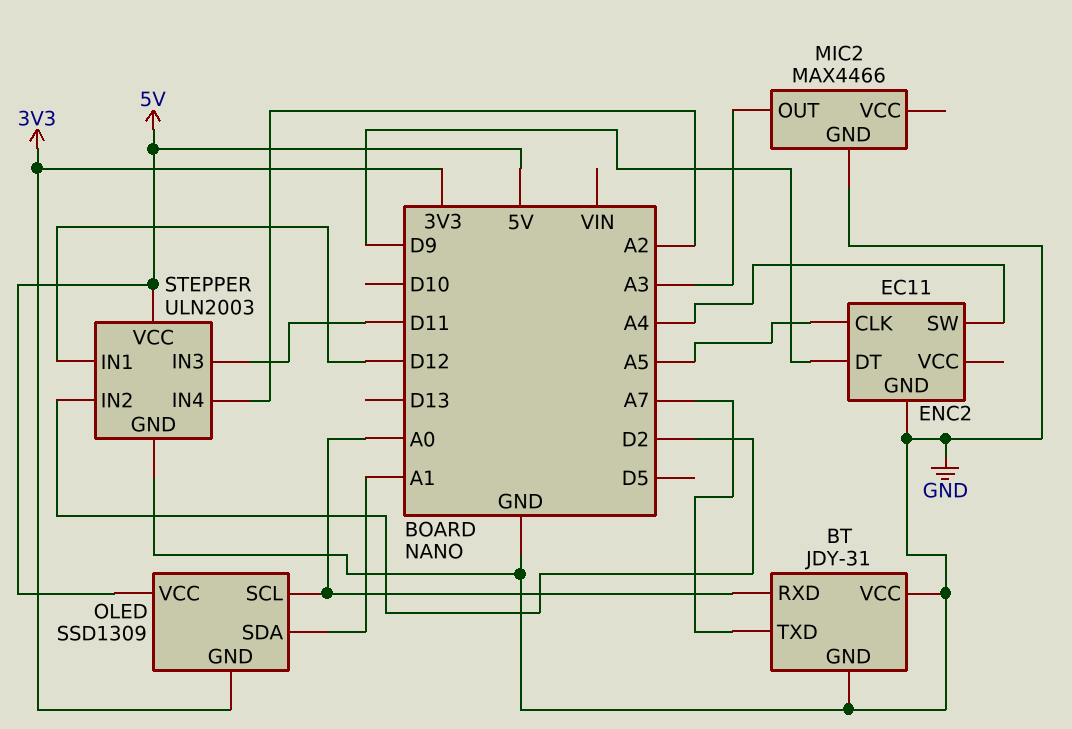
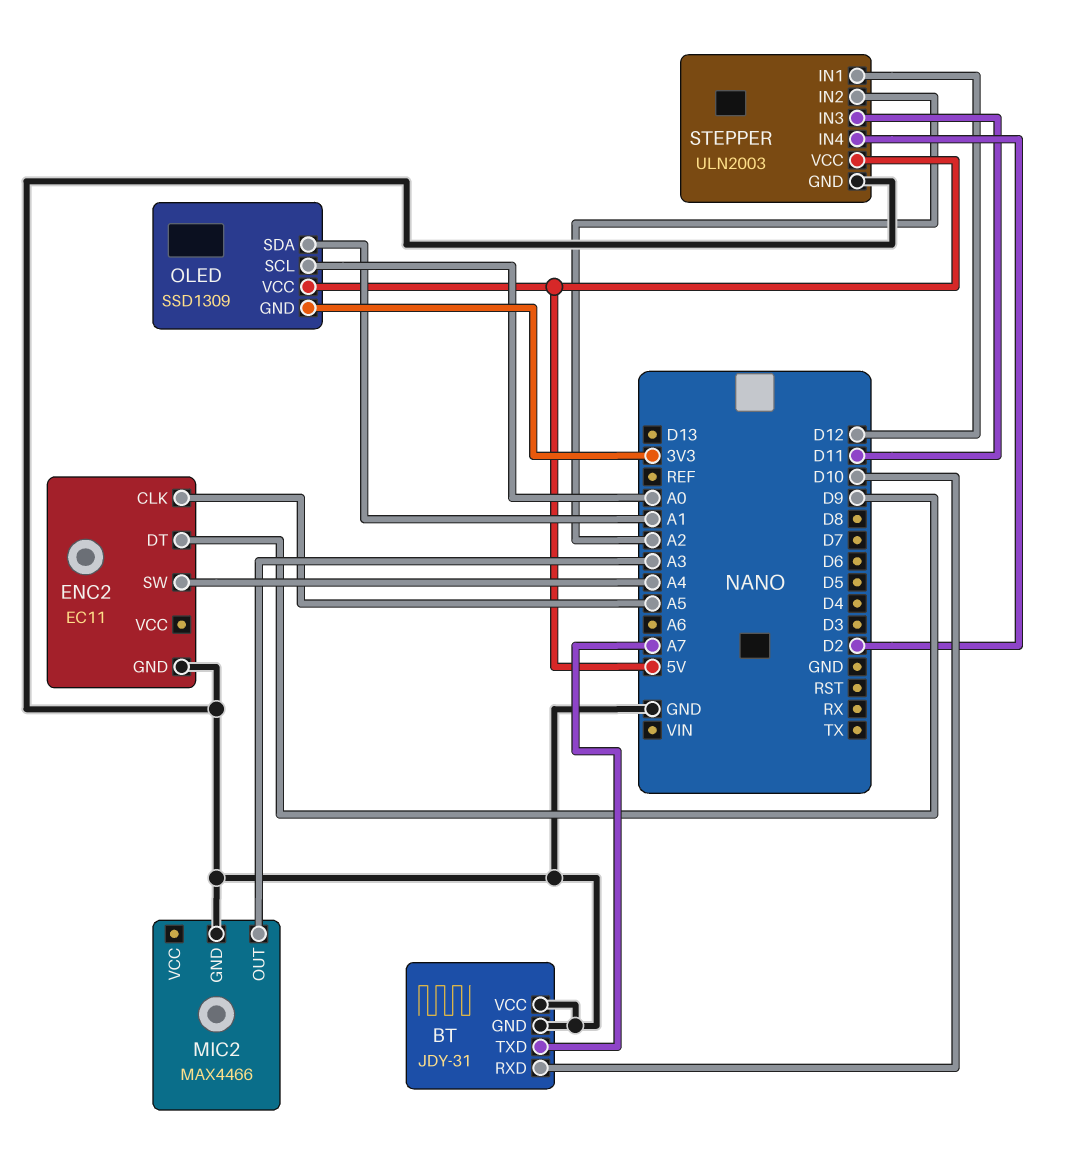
BT pin RXD: A0 -> D10
STEPPER pin IN2: D2 -> A2
STEPPER pin IN4: A2 -> D2

